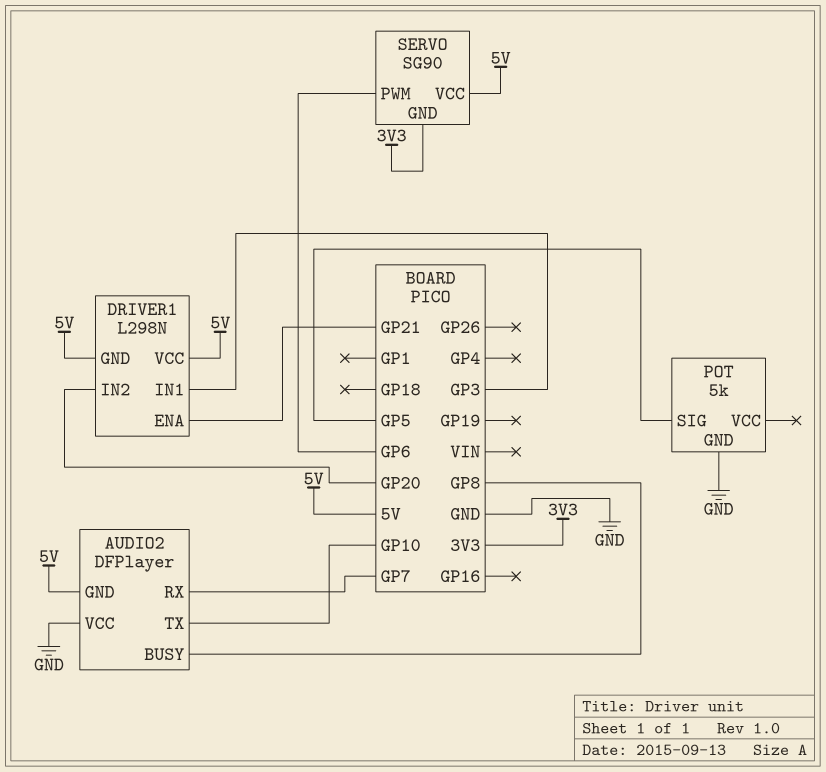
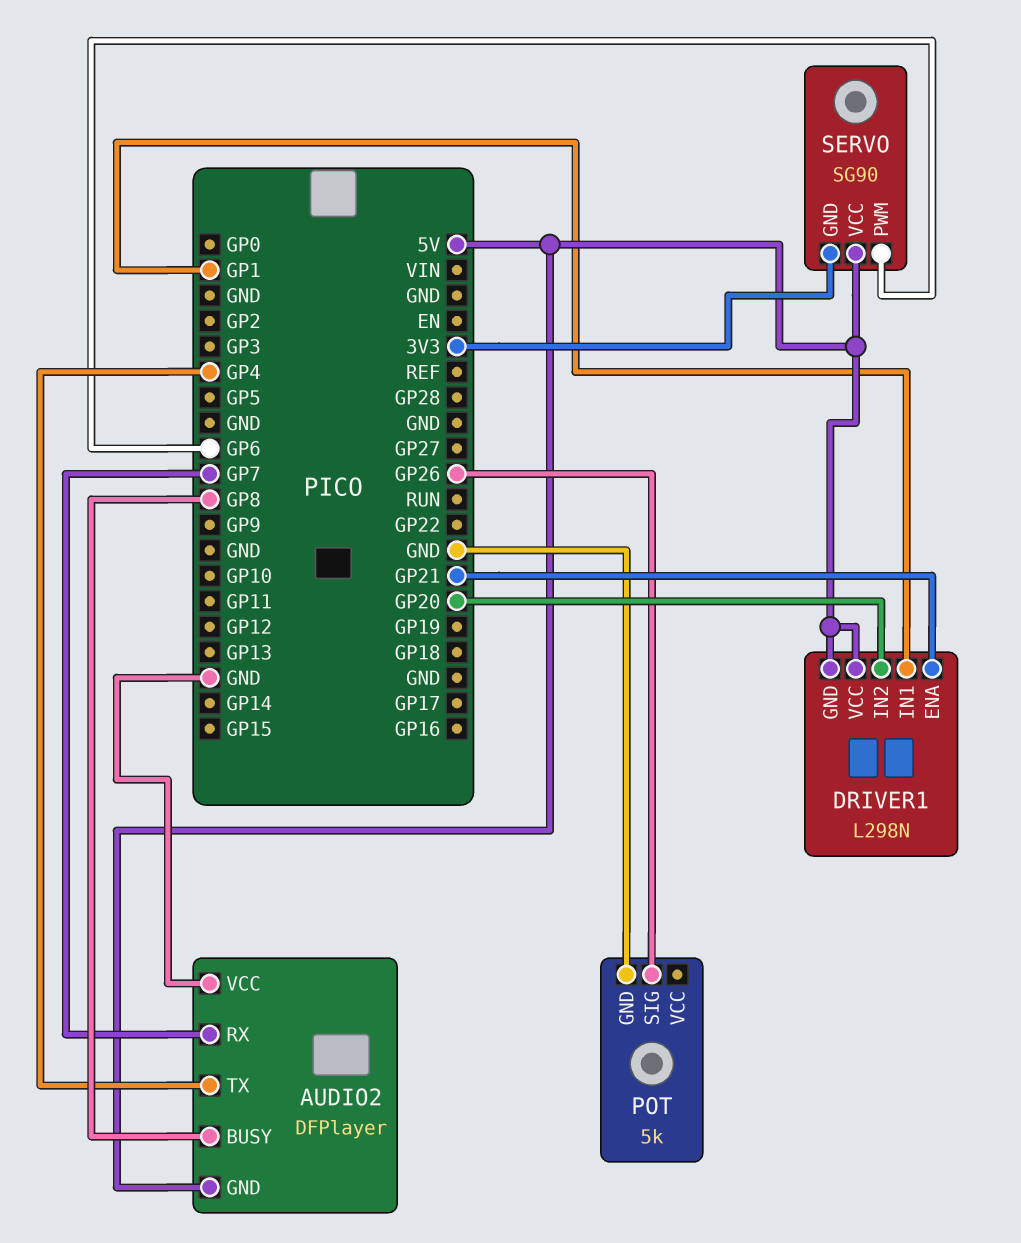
AUDIO2 pin TX: GP10 -> GP4
DRIVER1 pin IN1: GP3 -> GP1
POT pin SIG: GP5 -> GP26

